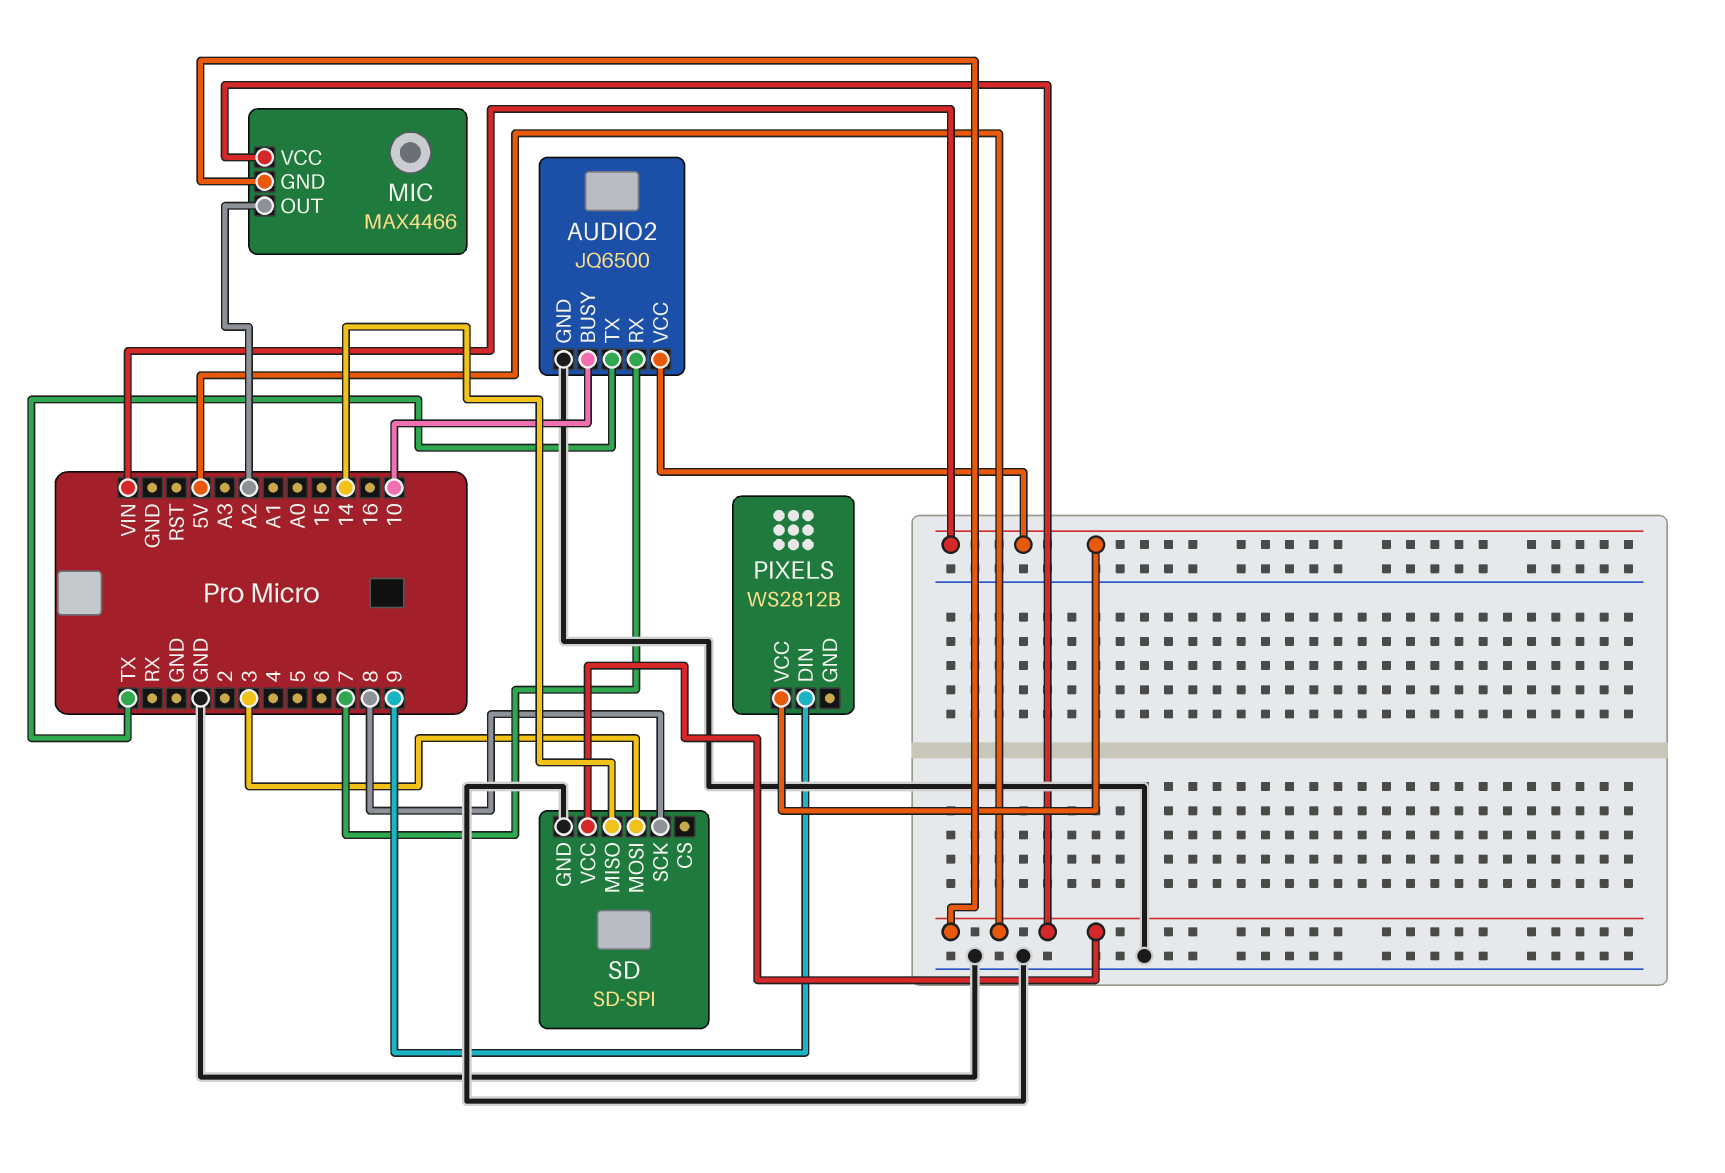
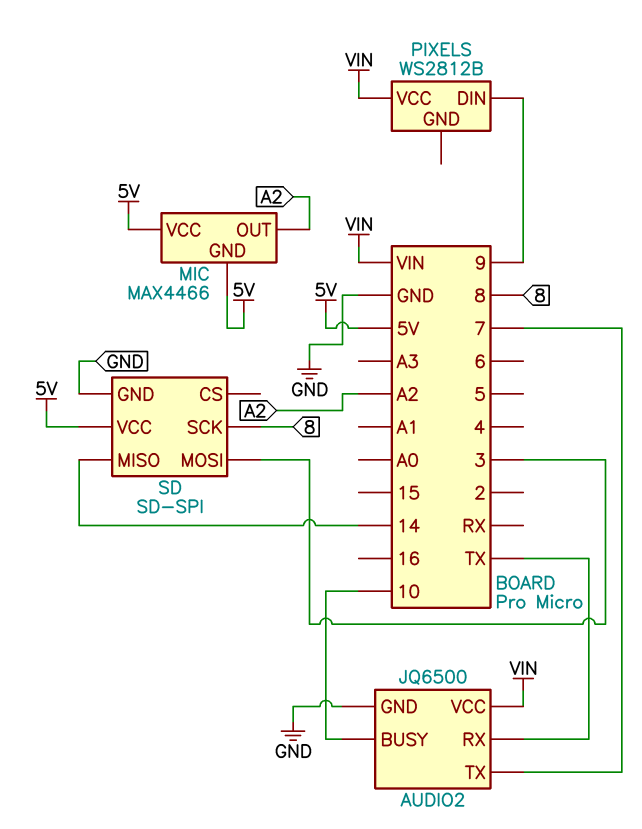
AUDIO2 pin RX: 7 -> TX
AUDIO2 pin TX: TX -> 7

